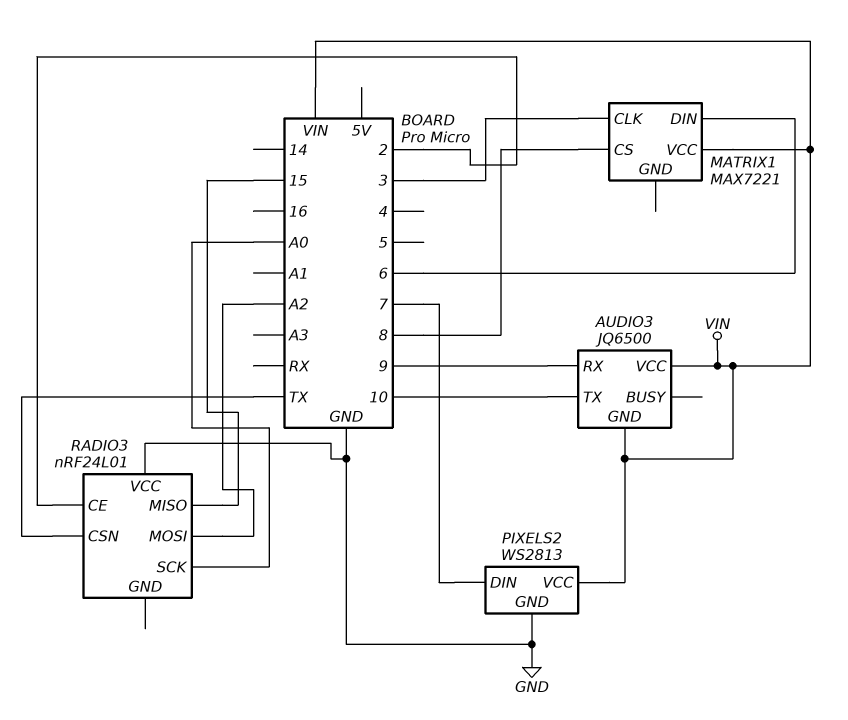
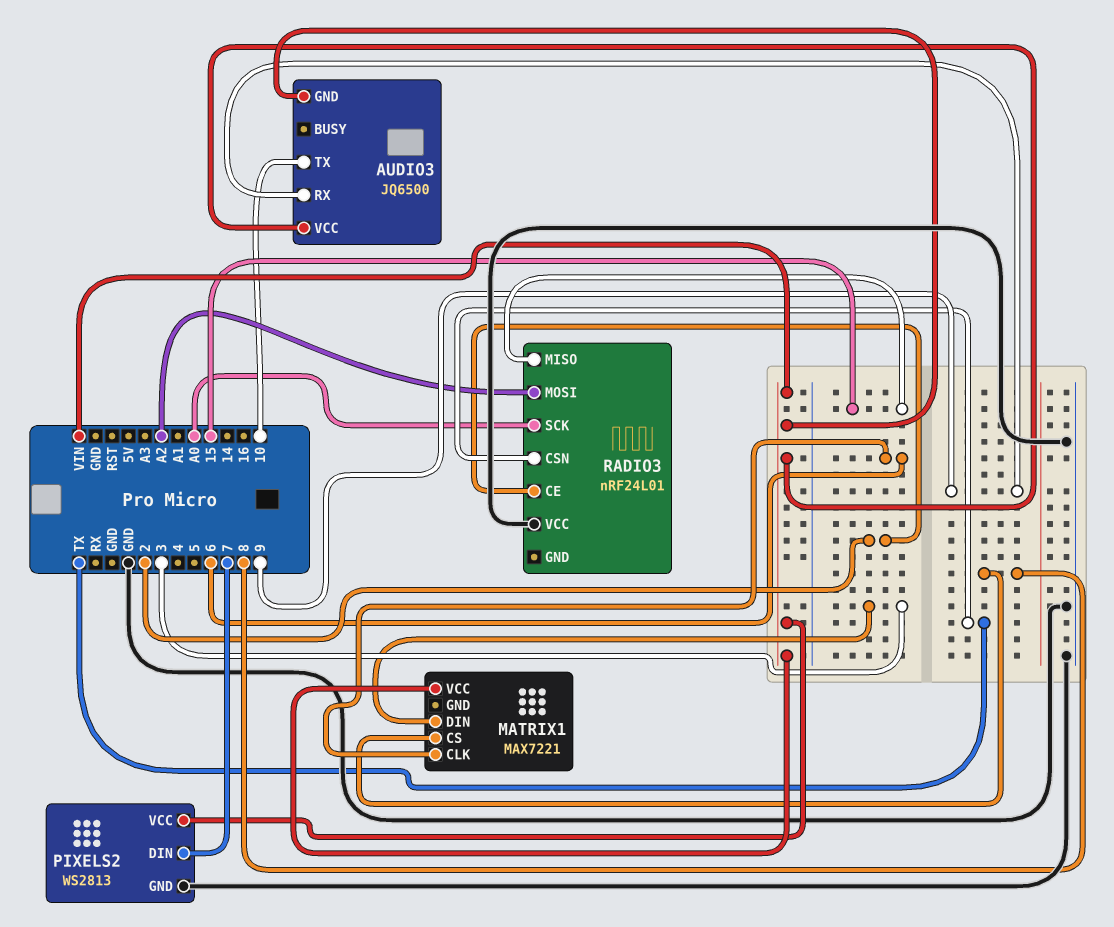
MATRIX1 pin CLK: 3 -> 6
MATRIX1 pin DIN: 6 -> 3

